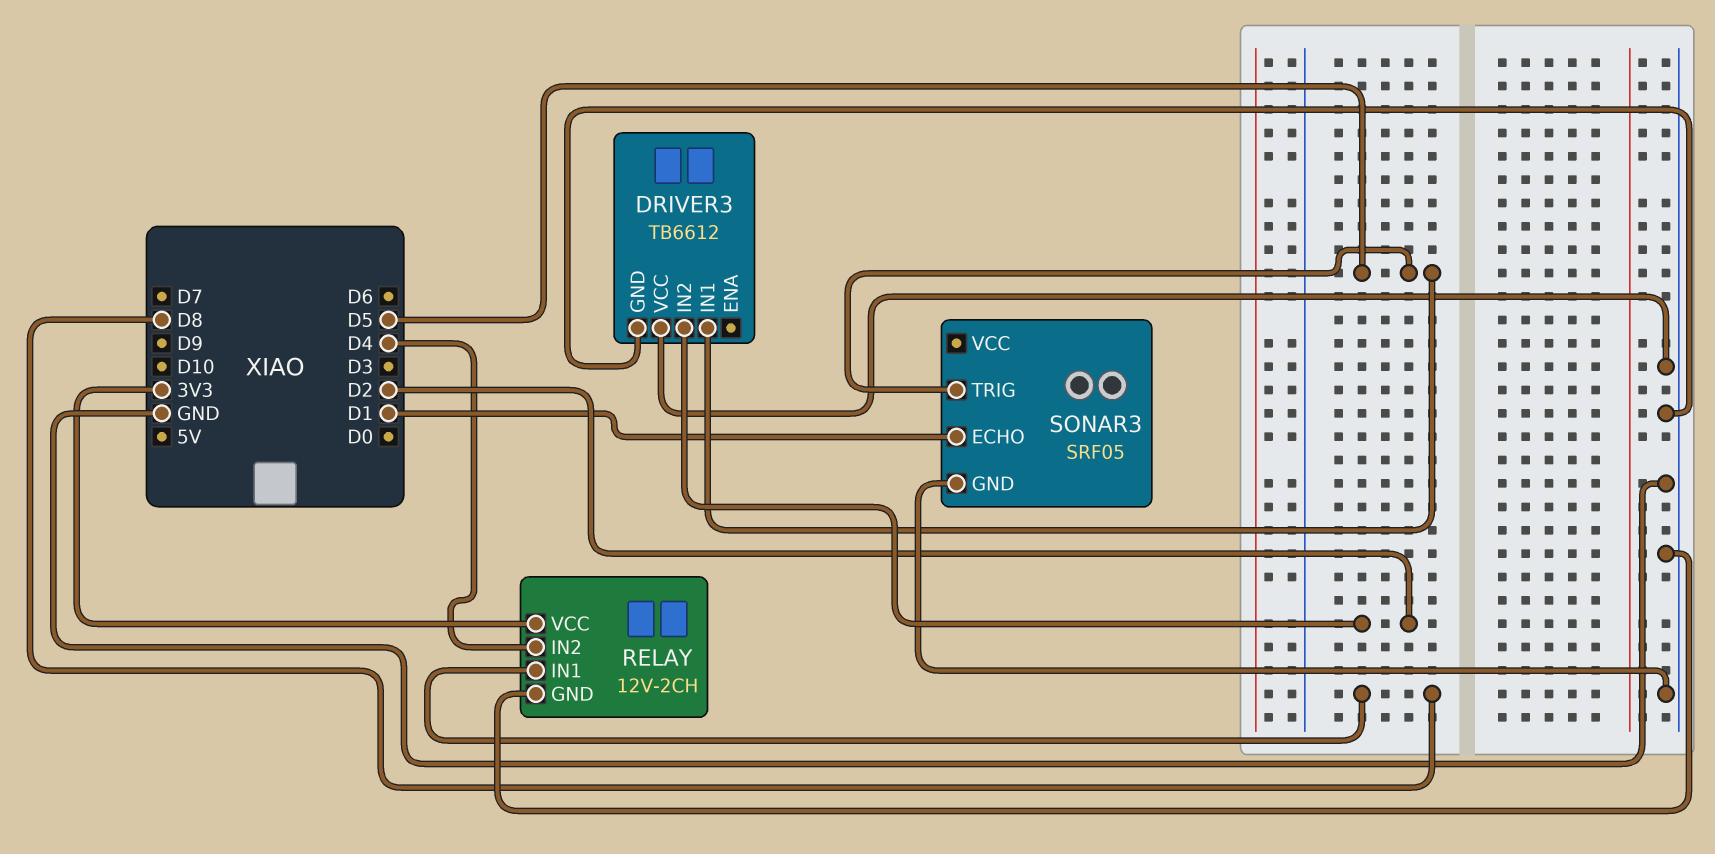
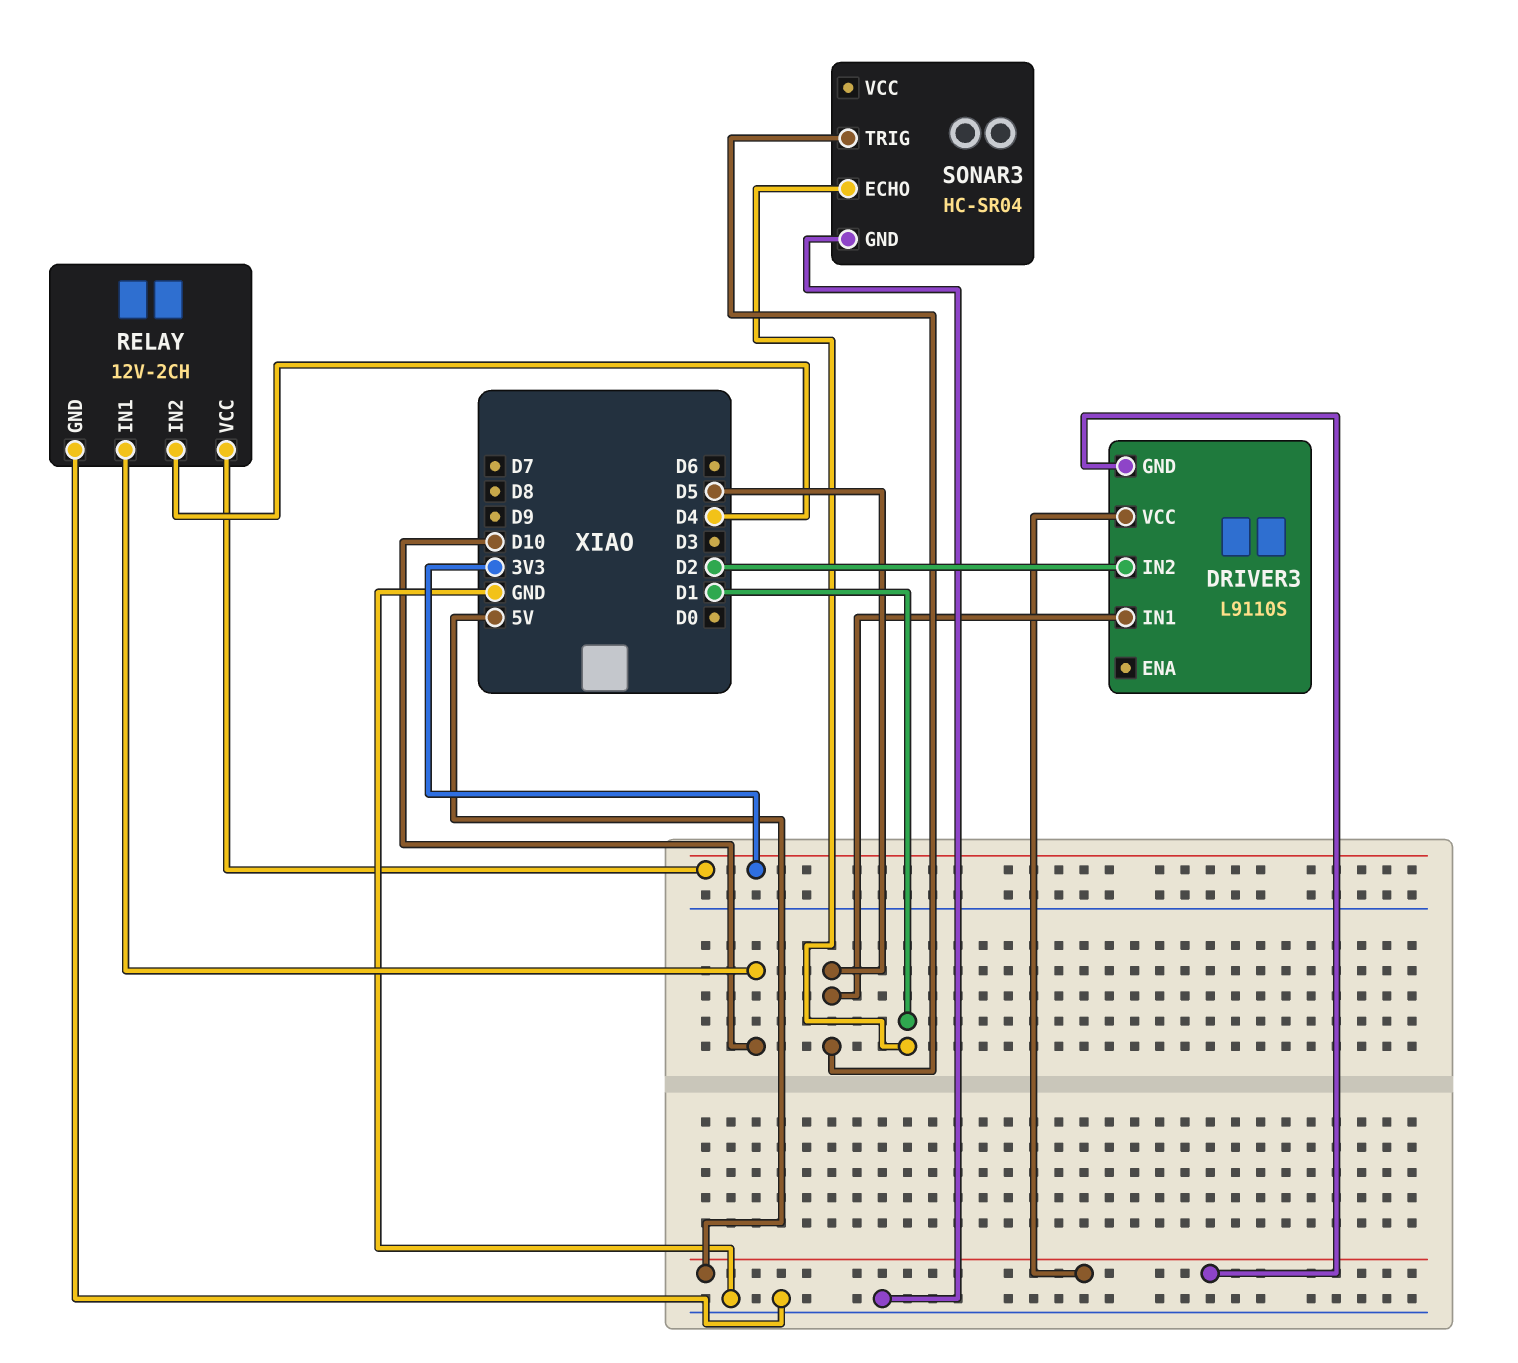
DRIVER3: TB6612 -> L9110S
DRIVER3 pin GND: GND -> 5V
DRIVER3 pin VCC: GND -> 5V
RELAY pin IN1: D8 -> D10
SONAR3: SRF05 -> HC-SR04

